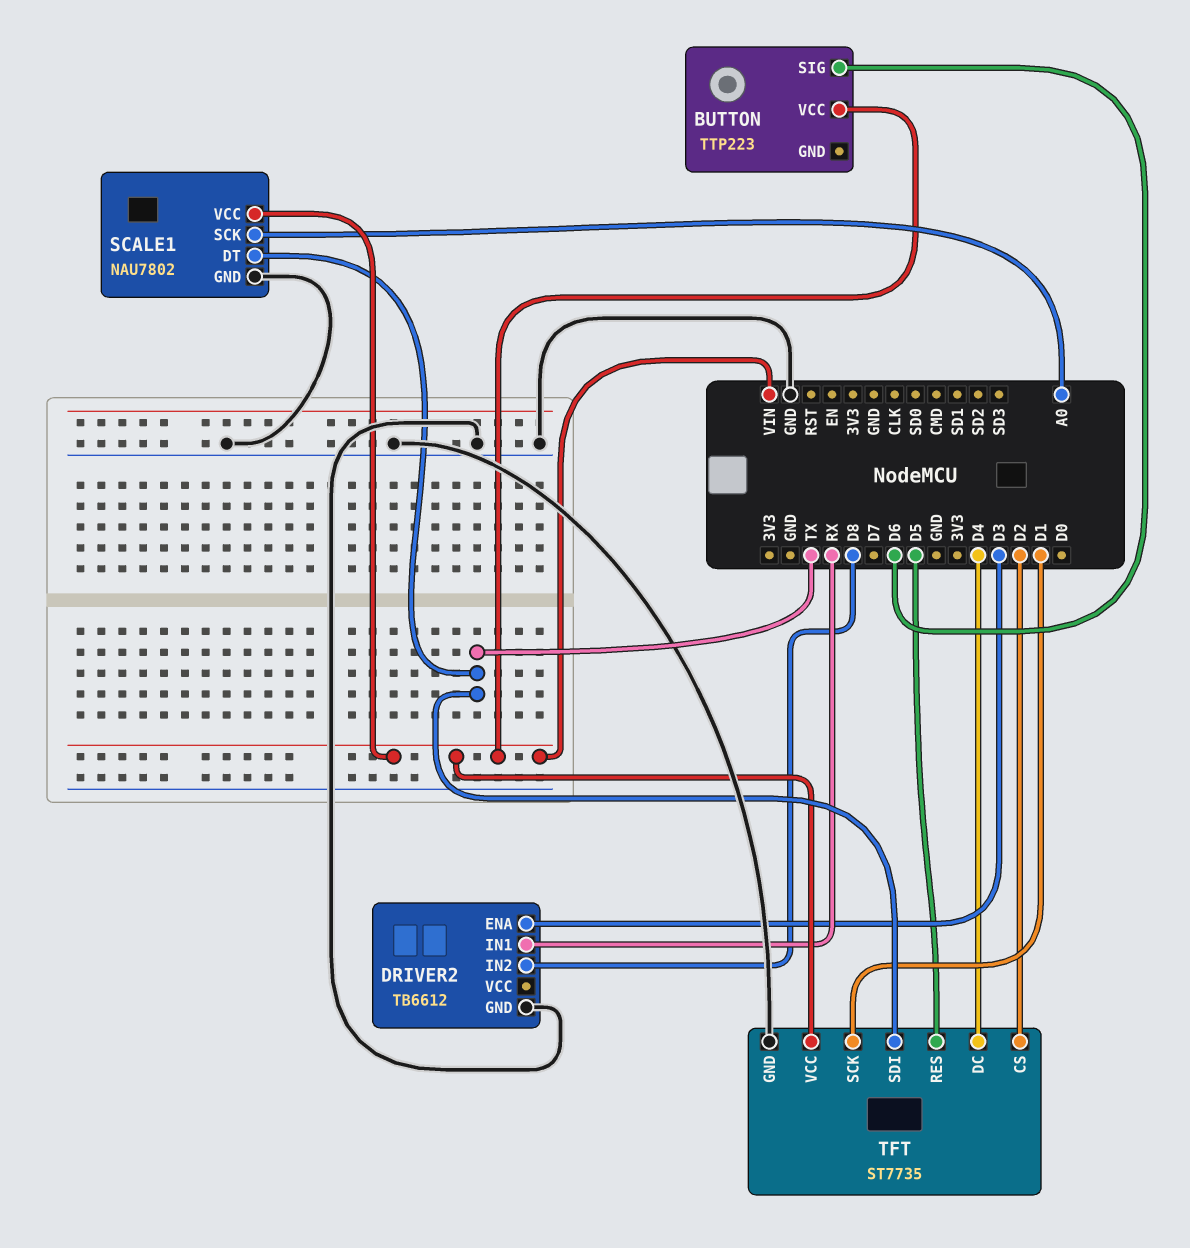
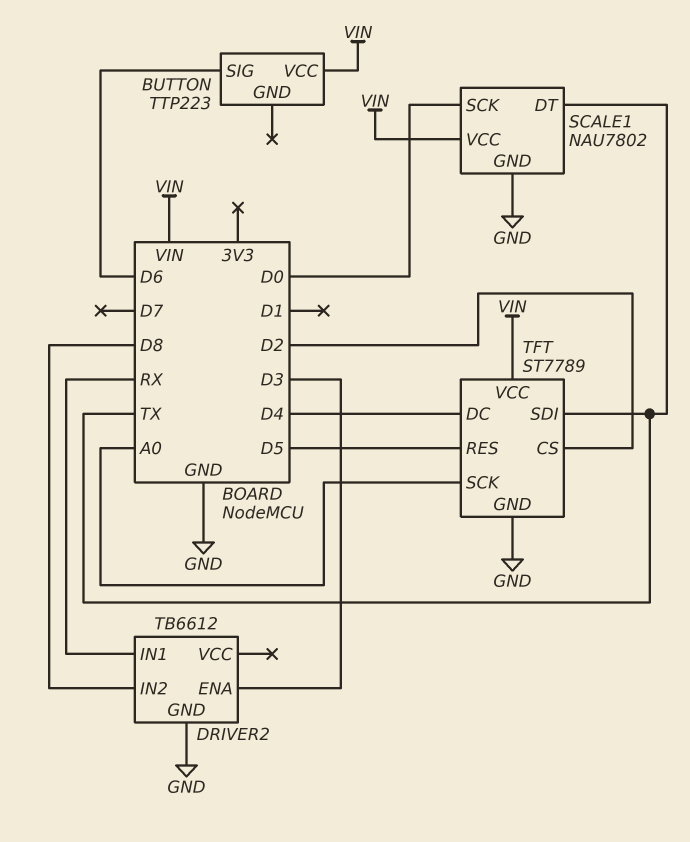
SCALE1 pin SCK: A0 -> D0
TFT: ST7735 -> ST7789
TFT pin SCK: D1 -> A0

